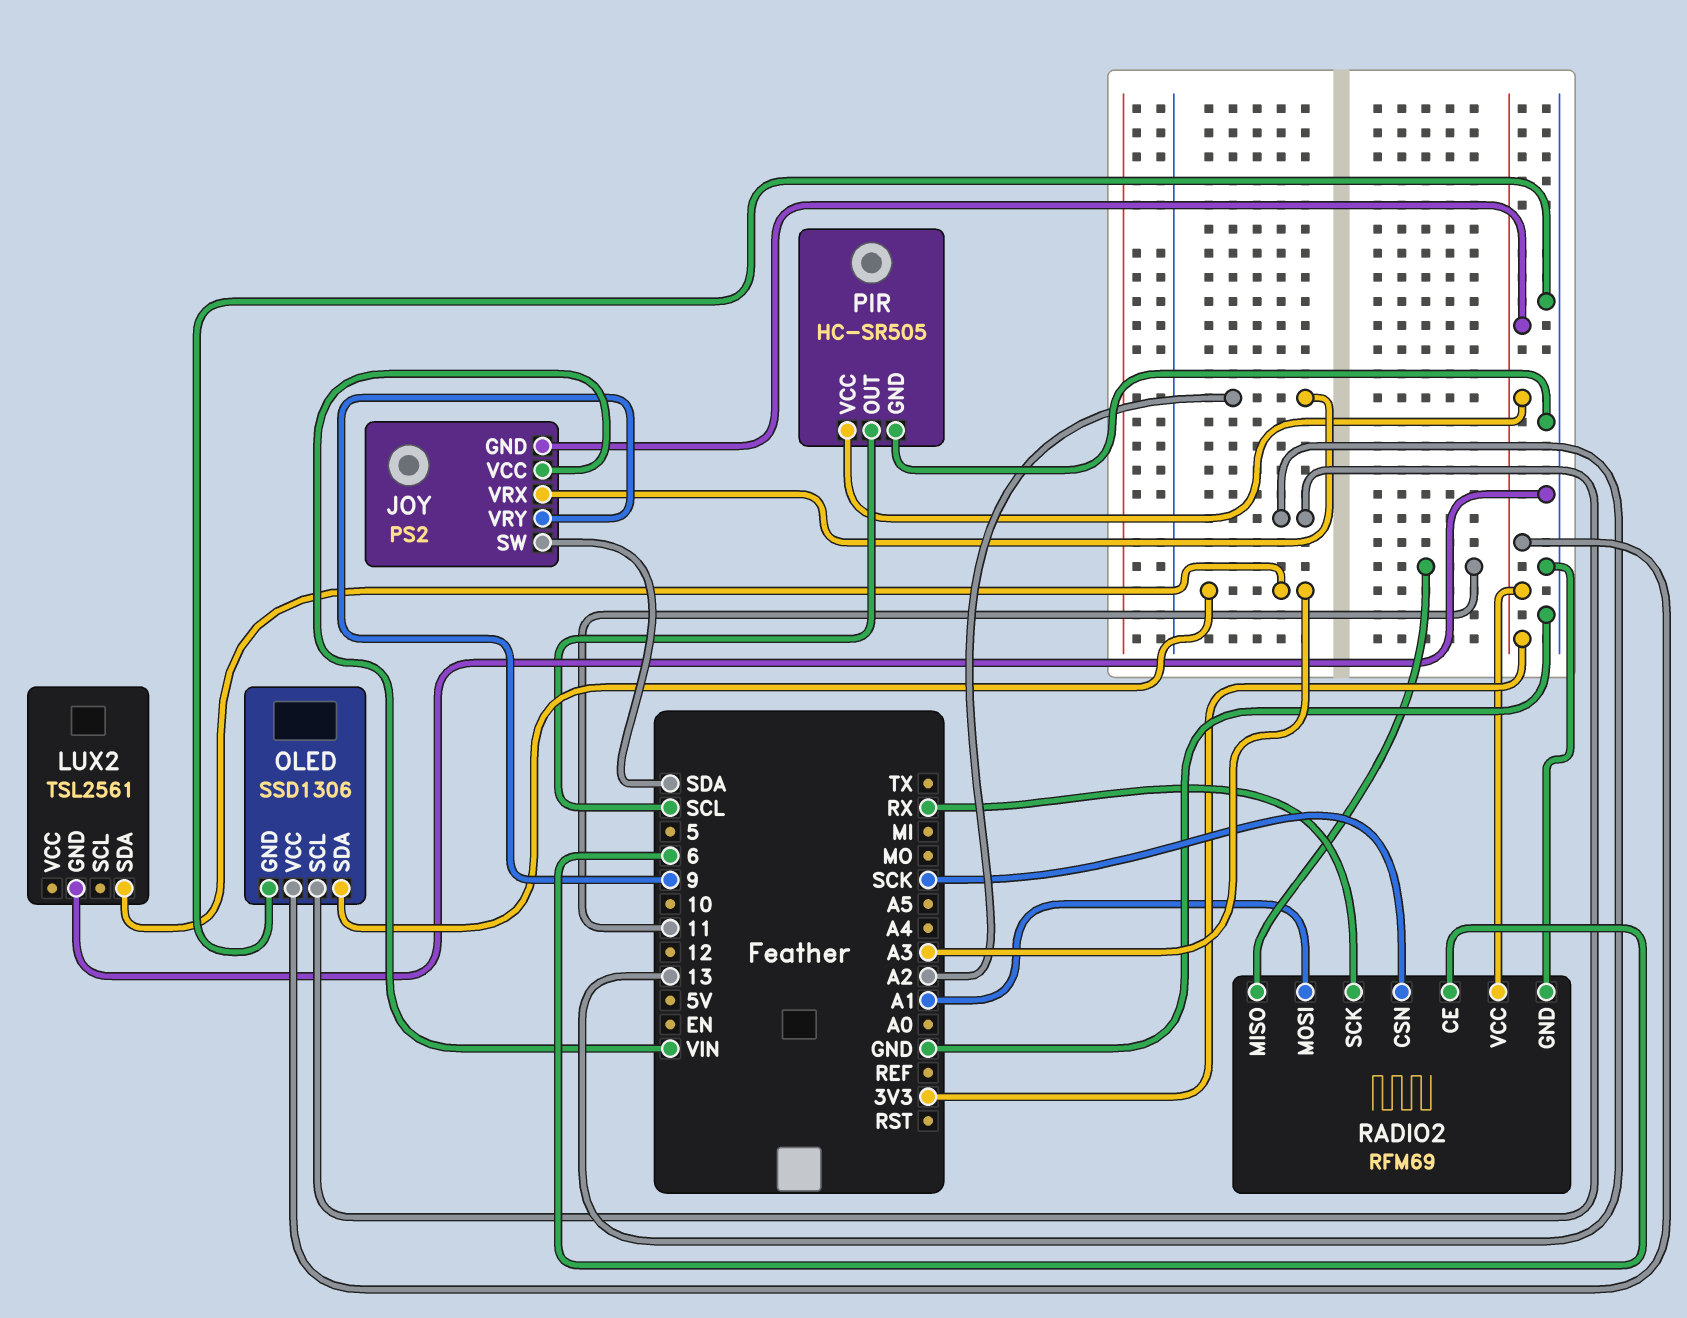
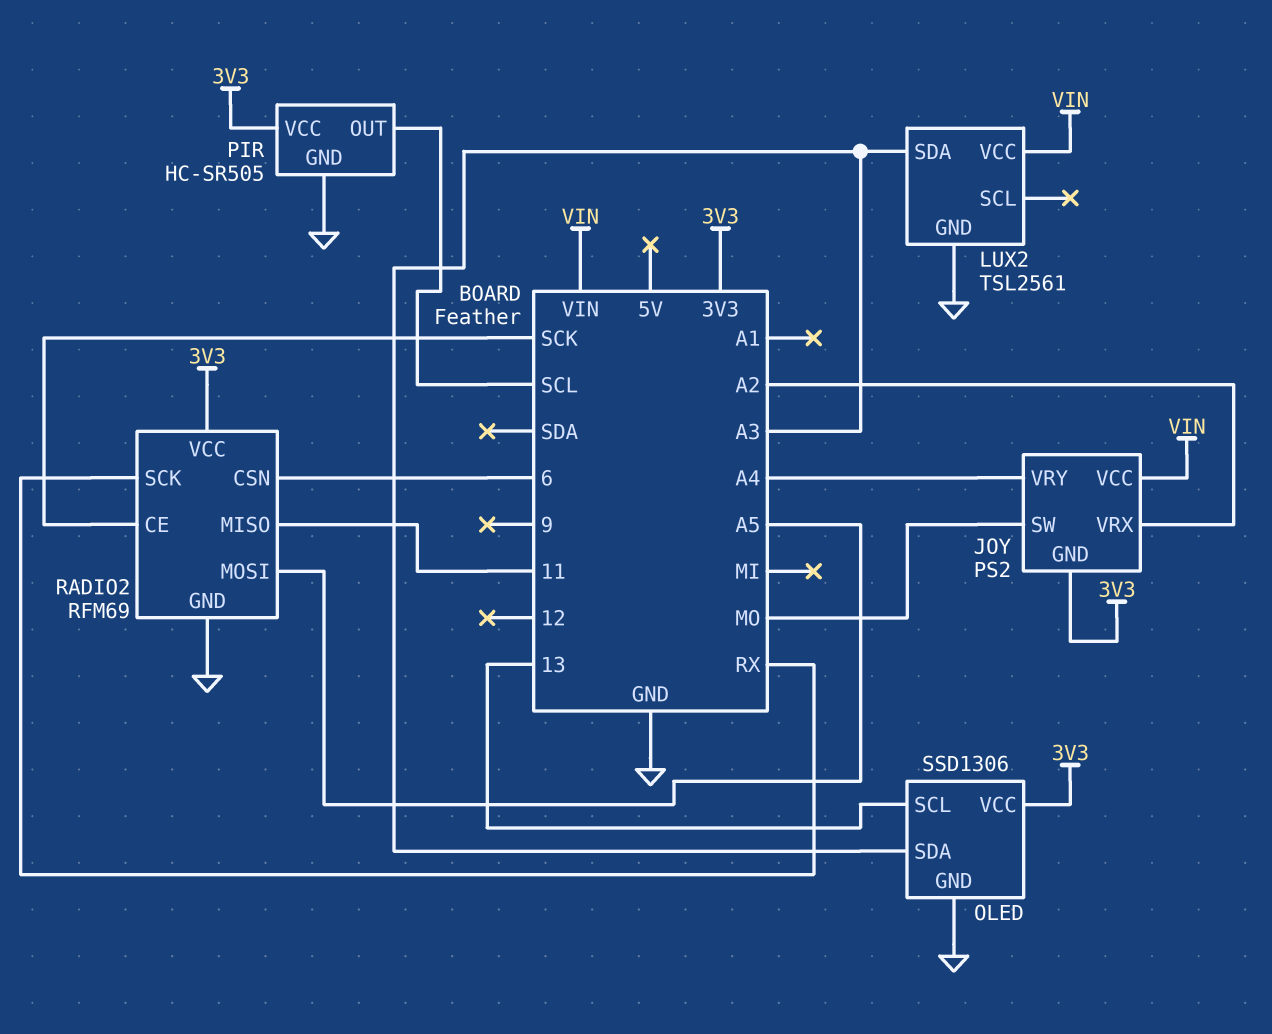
JOY pin SW: SDA -> MO
JOY pin VRY: 9 -> A4
LUX2 pin VCC: none -> VIN
RADIO2 pin CE: 6 -> SCK
RADIO2 pin CSN: SCK -> 6
RADIO2 pin MOSI: A1 -> A5

